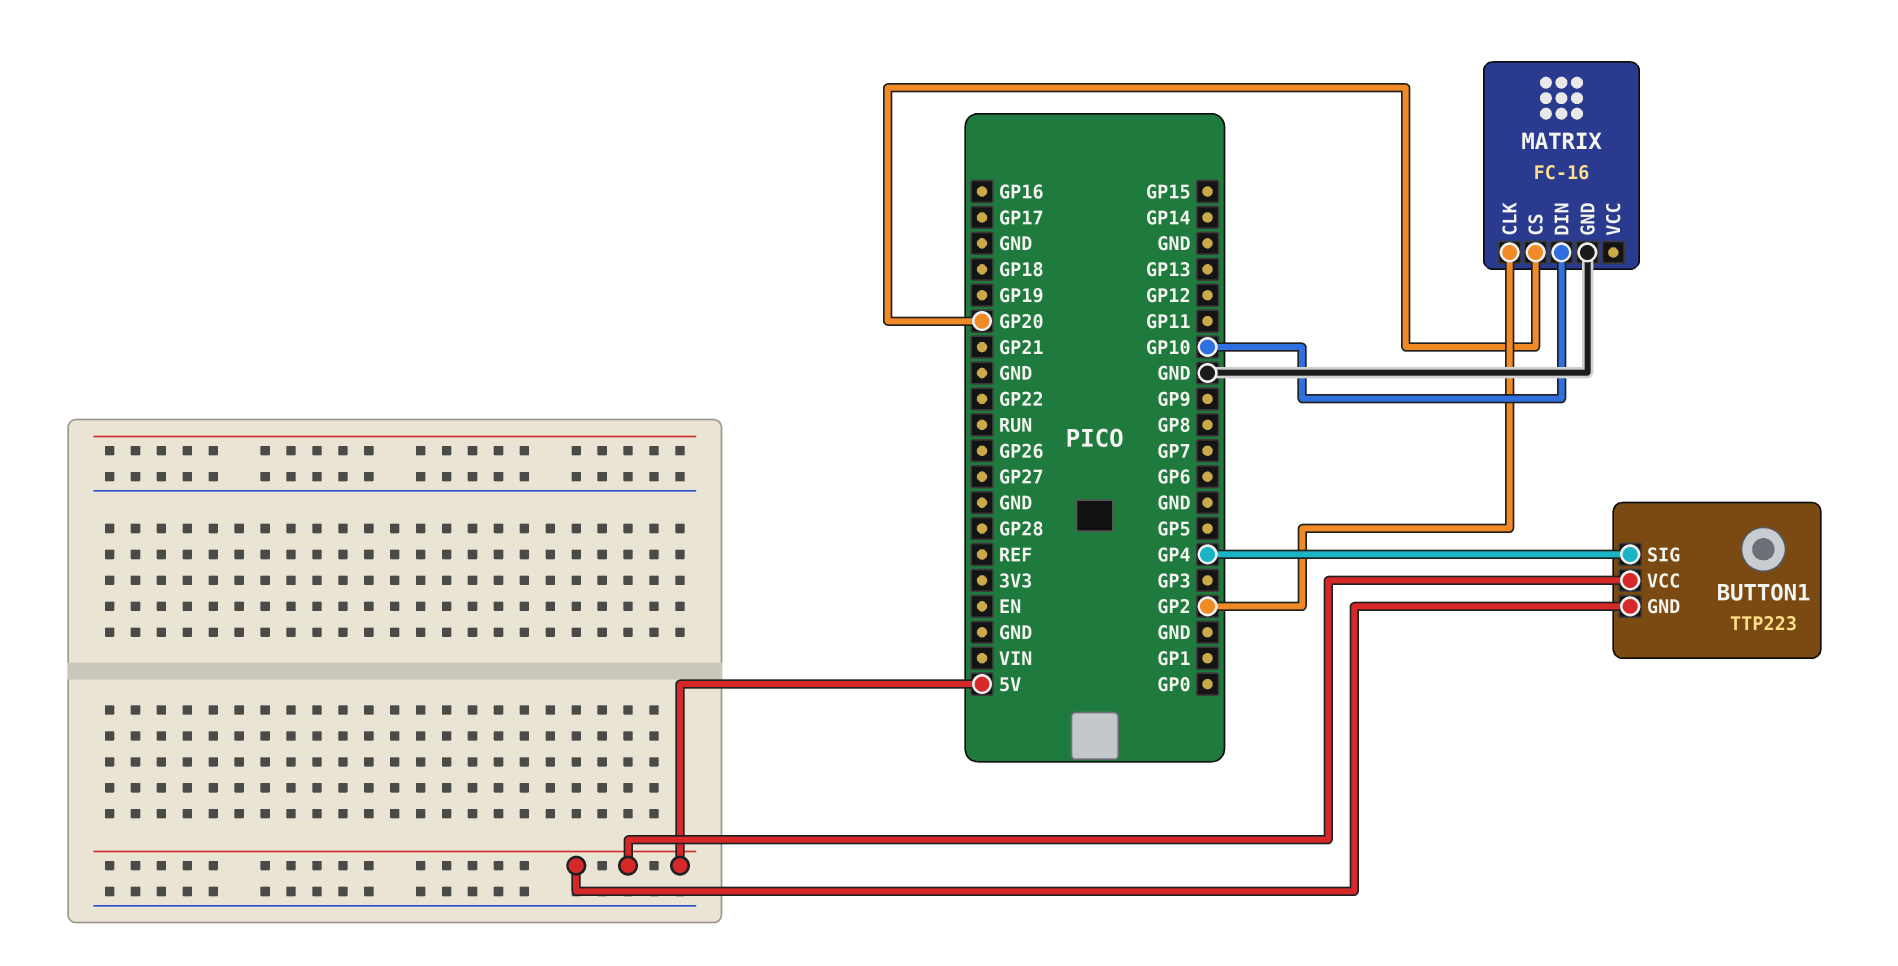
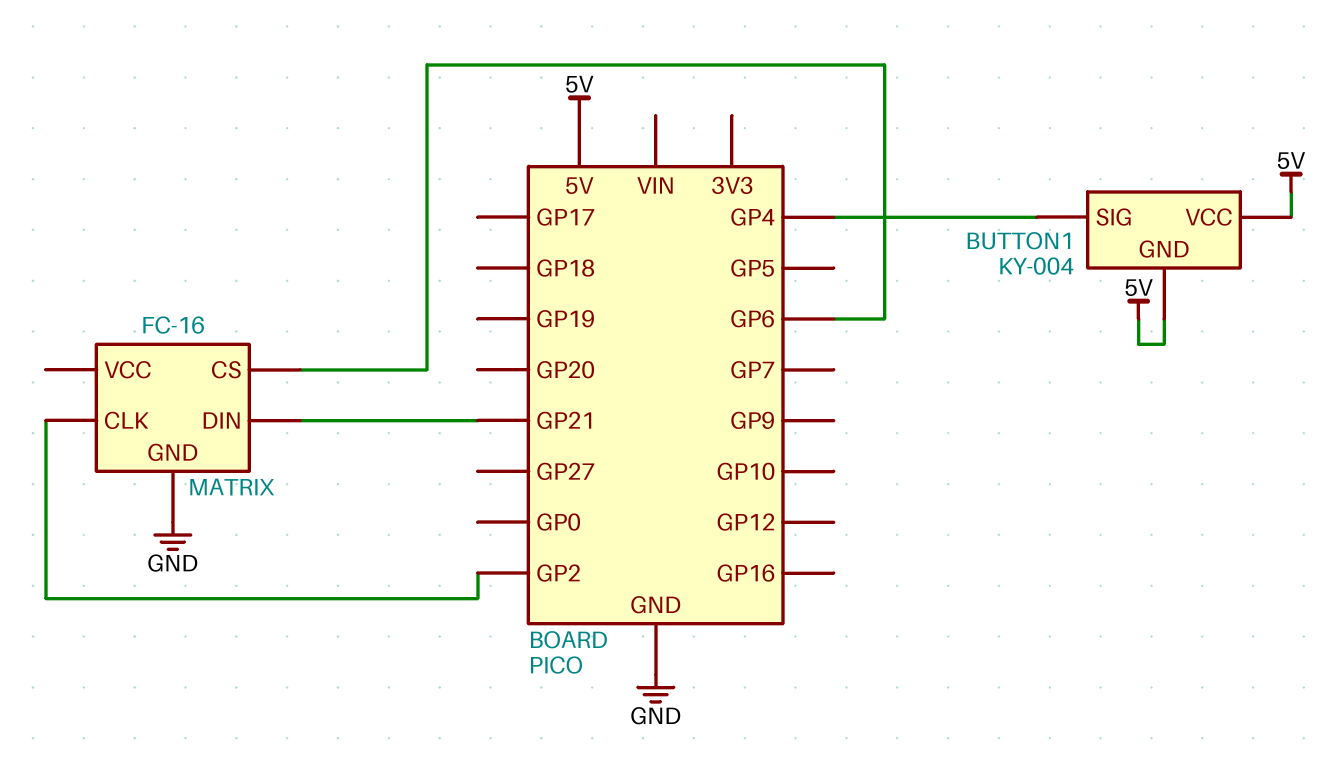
BUTTON1: TTP223 -> KY-004
MATRIX pin CS: GP20 -> GP6
MATRIX pin DIN: GP10 -> GP21

